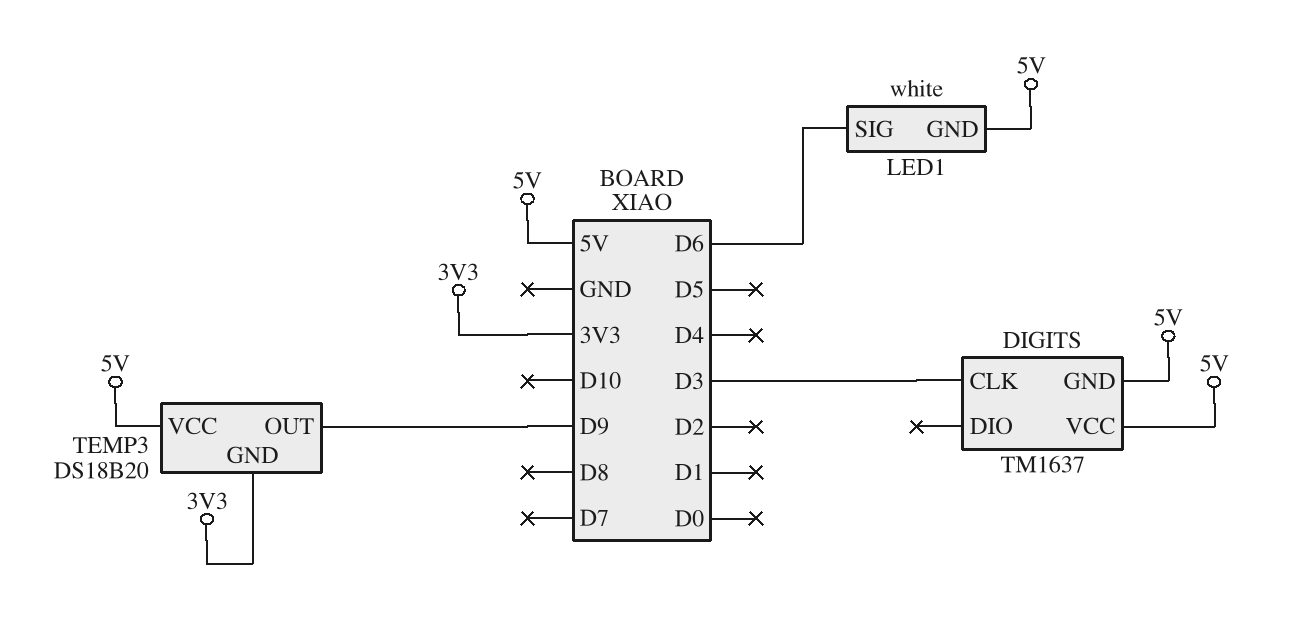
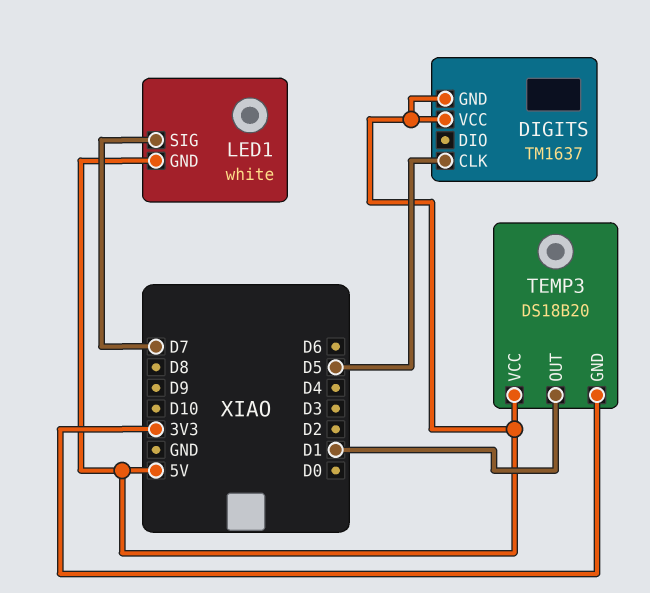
DIGITS pin CLK: D3 -> D5
LED1 pin SIG: D6 -> D7
TEMP3 pin OUT: D9 -> D1

